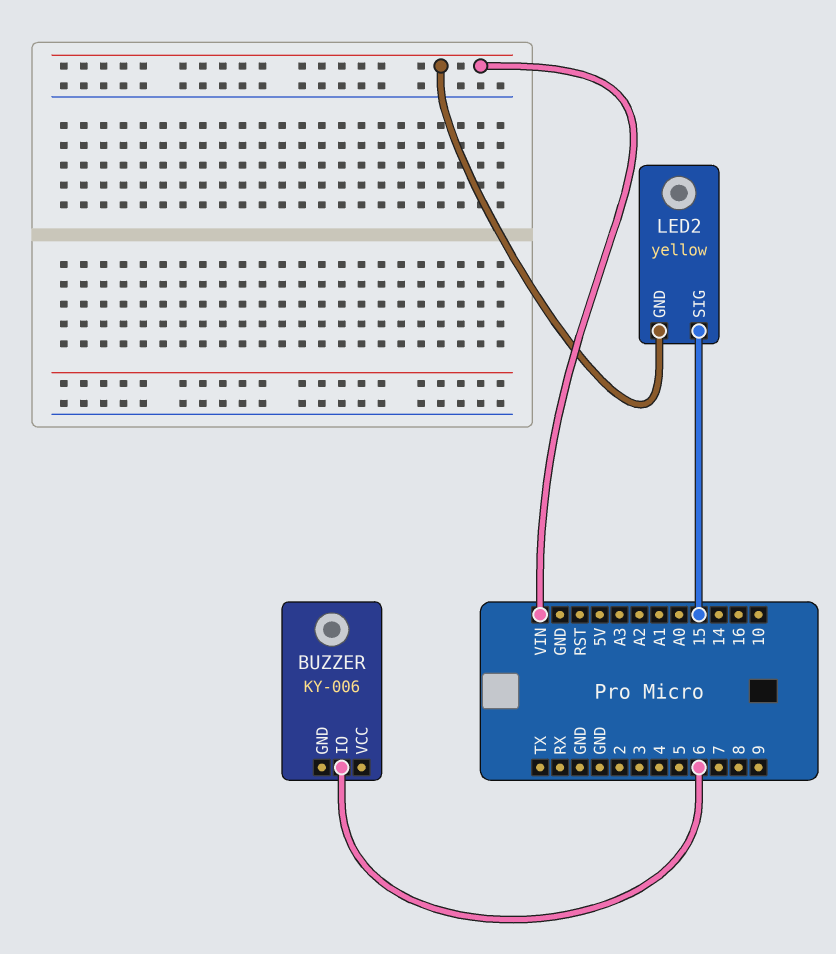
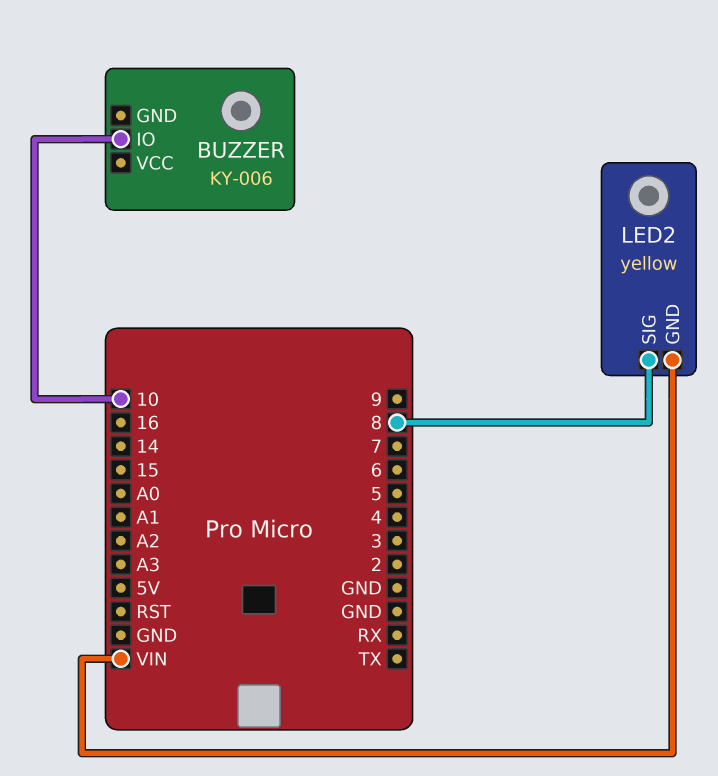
BUZZER pin IO: 6 -> 10
LED2 pin SIG: 15 -> 8

